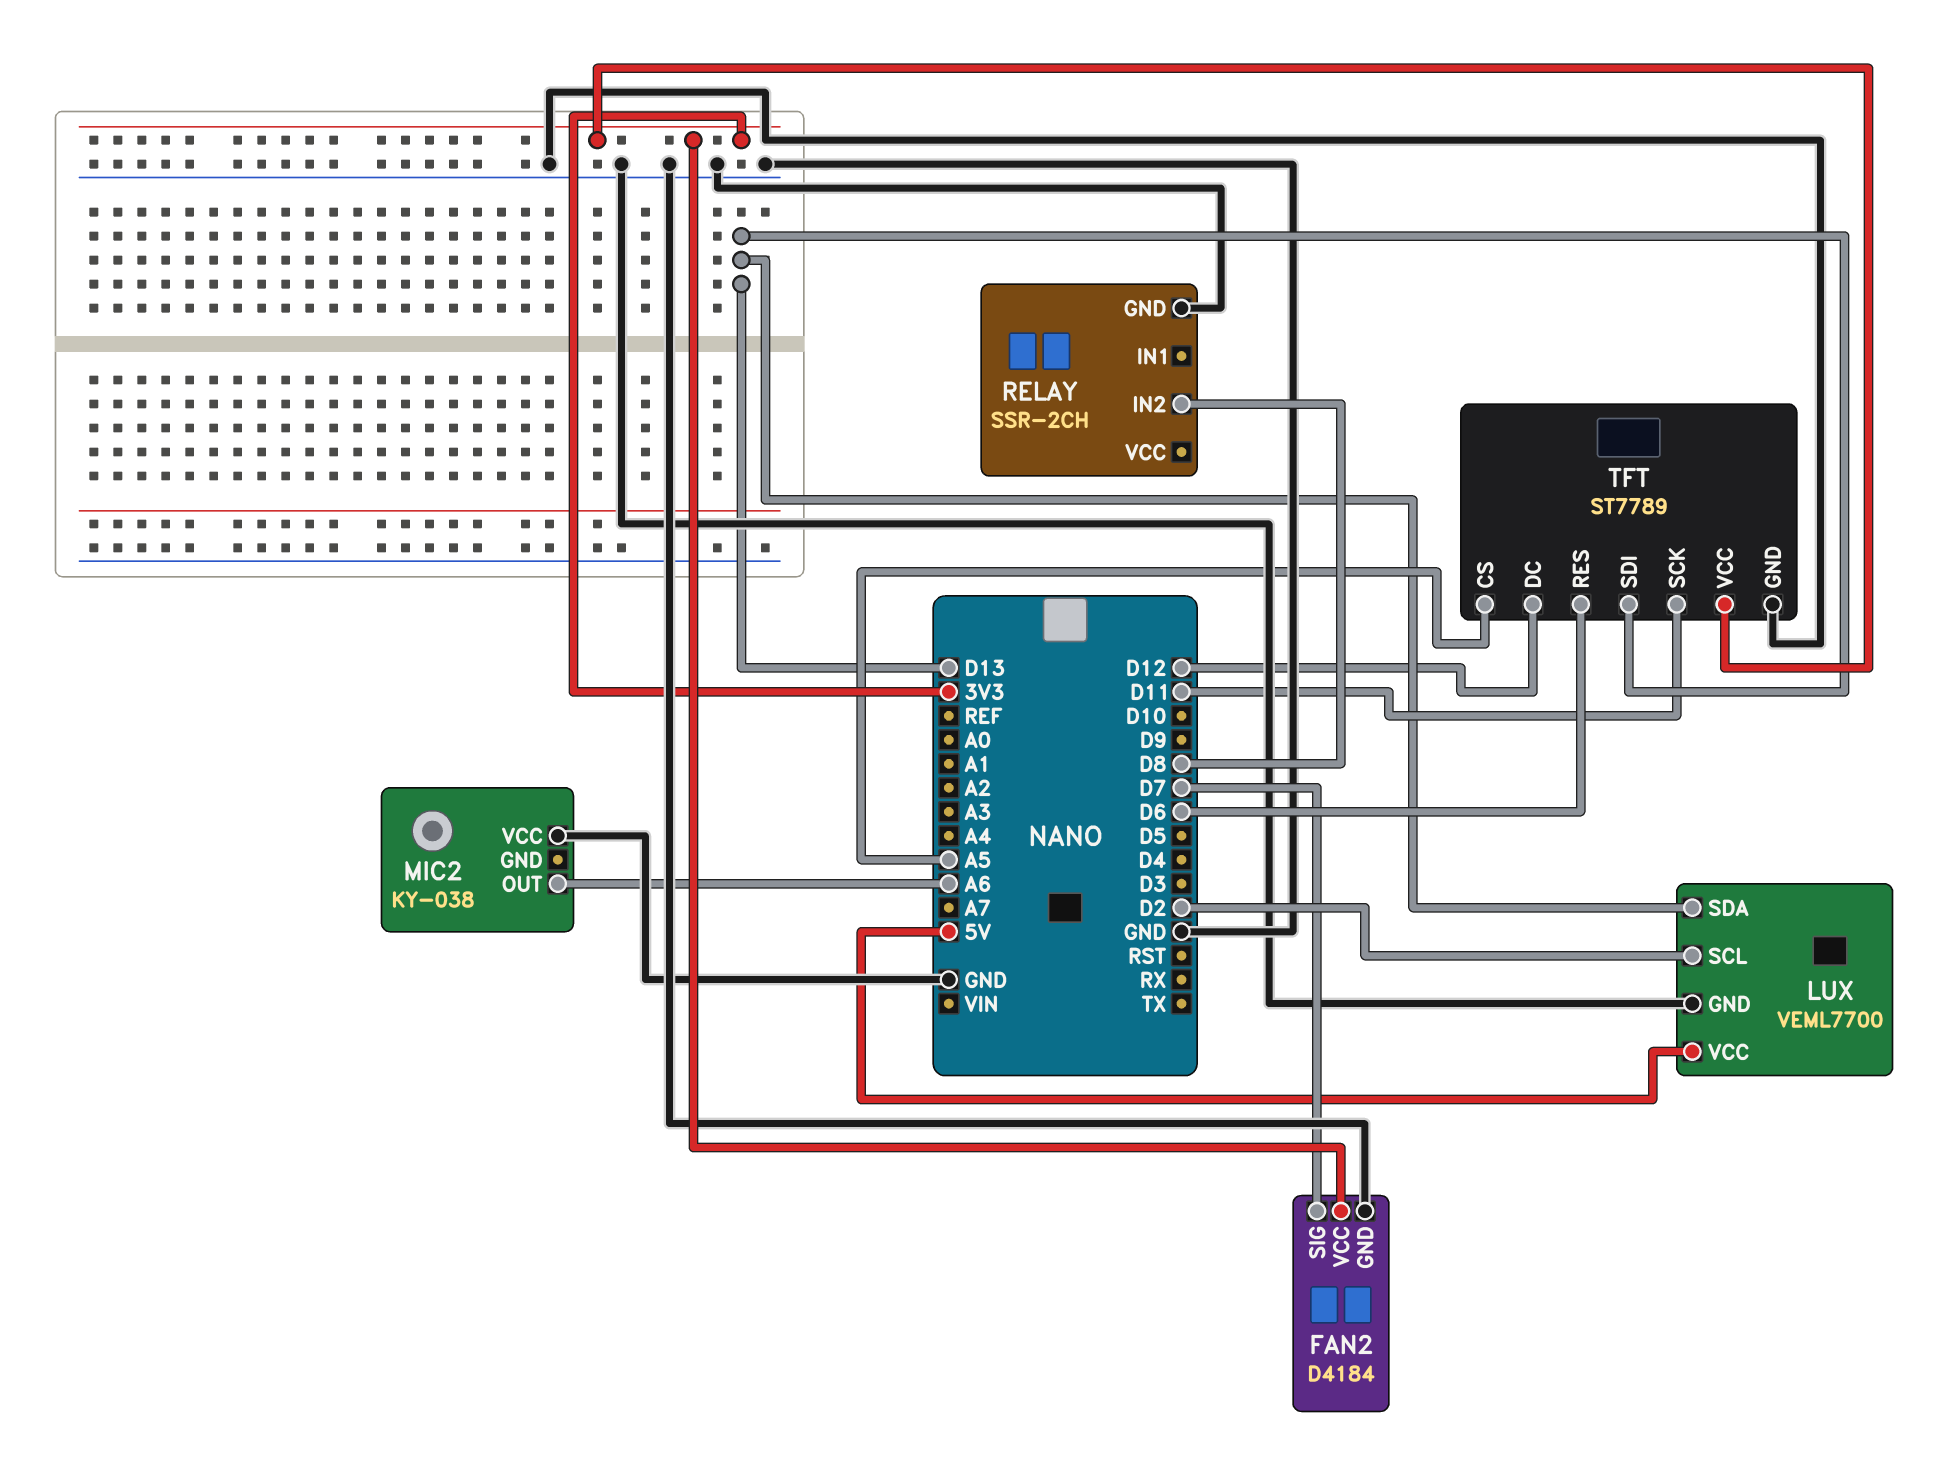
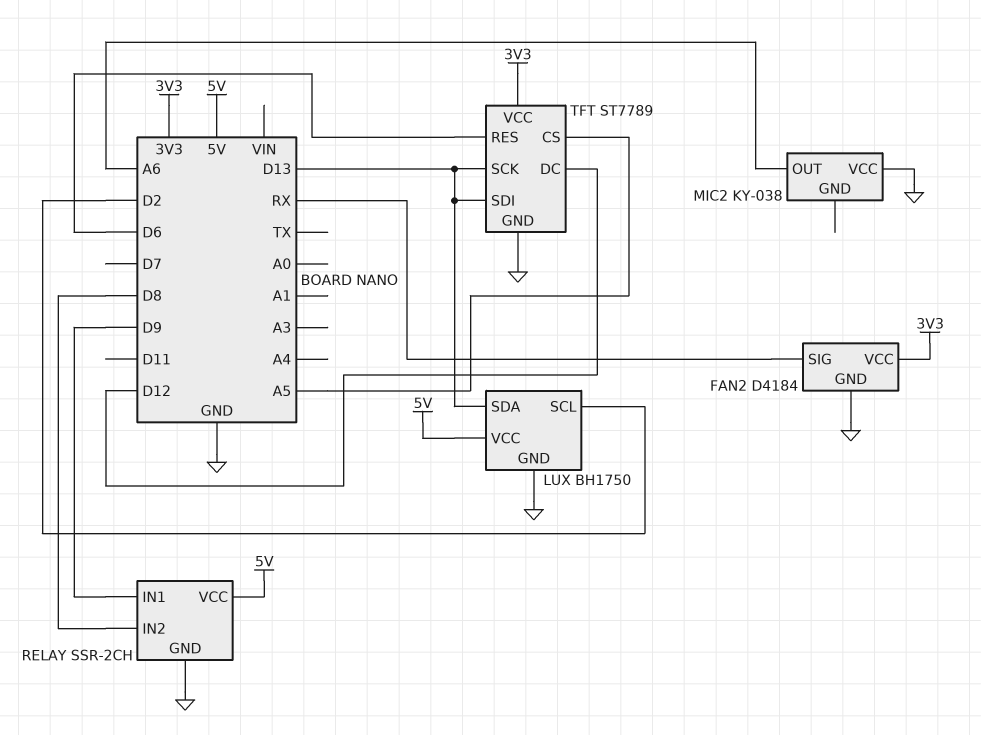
FAN2 pin SIG: D7 -> RX
LUX: VEML7700 -> BH1750
RELAY pin IN1: none -> D9
RELAY pin VCC: none -> 5V
TFT pin SCK: D11 -> D13

